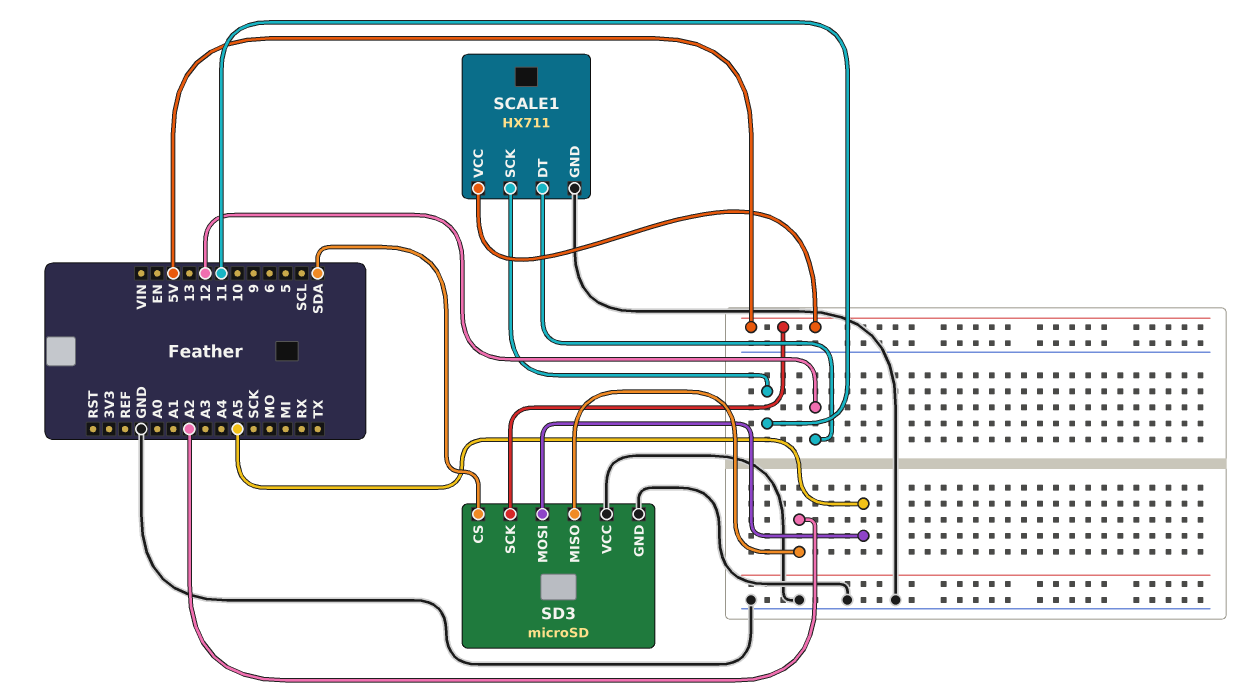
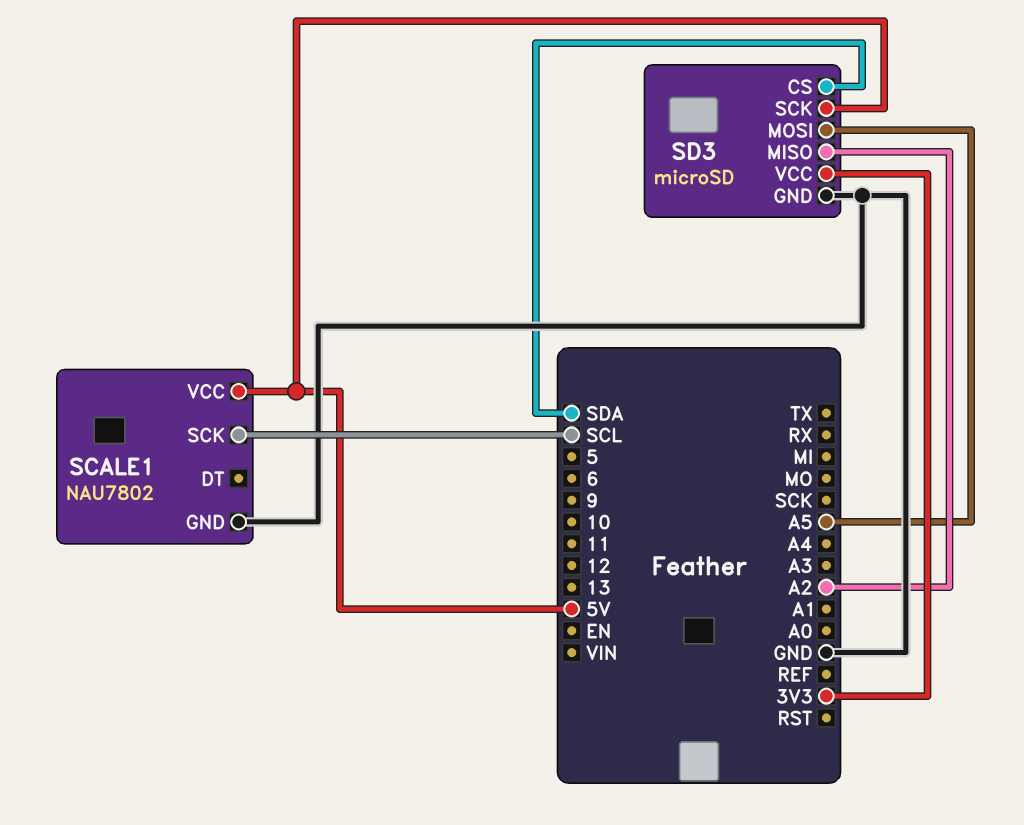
SCALE1: HX711 -> NAU7802
SCALE1 pin DT: 12 -> none
SCALE1 pin SCK: 11 -> SCL
SD3 pin VCC: GND -> 3V3

